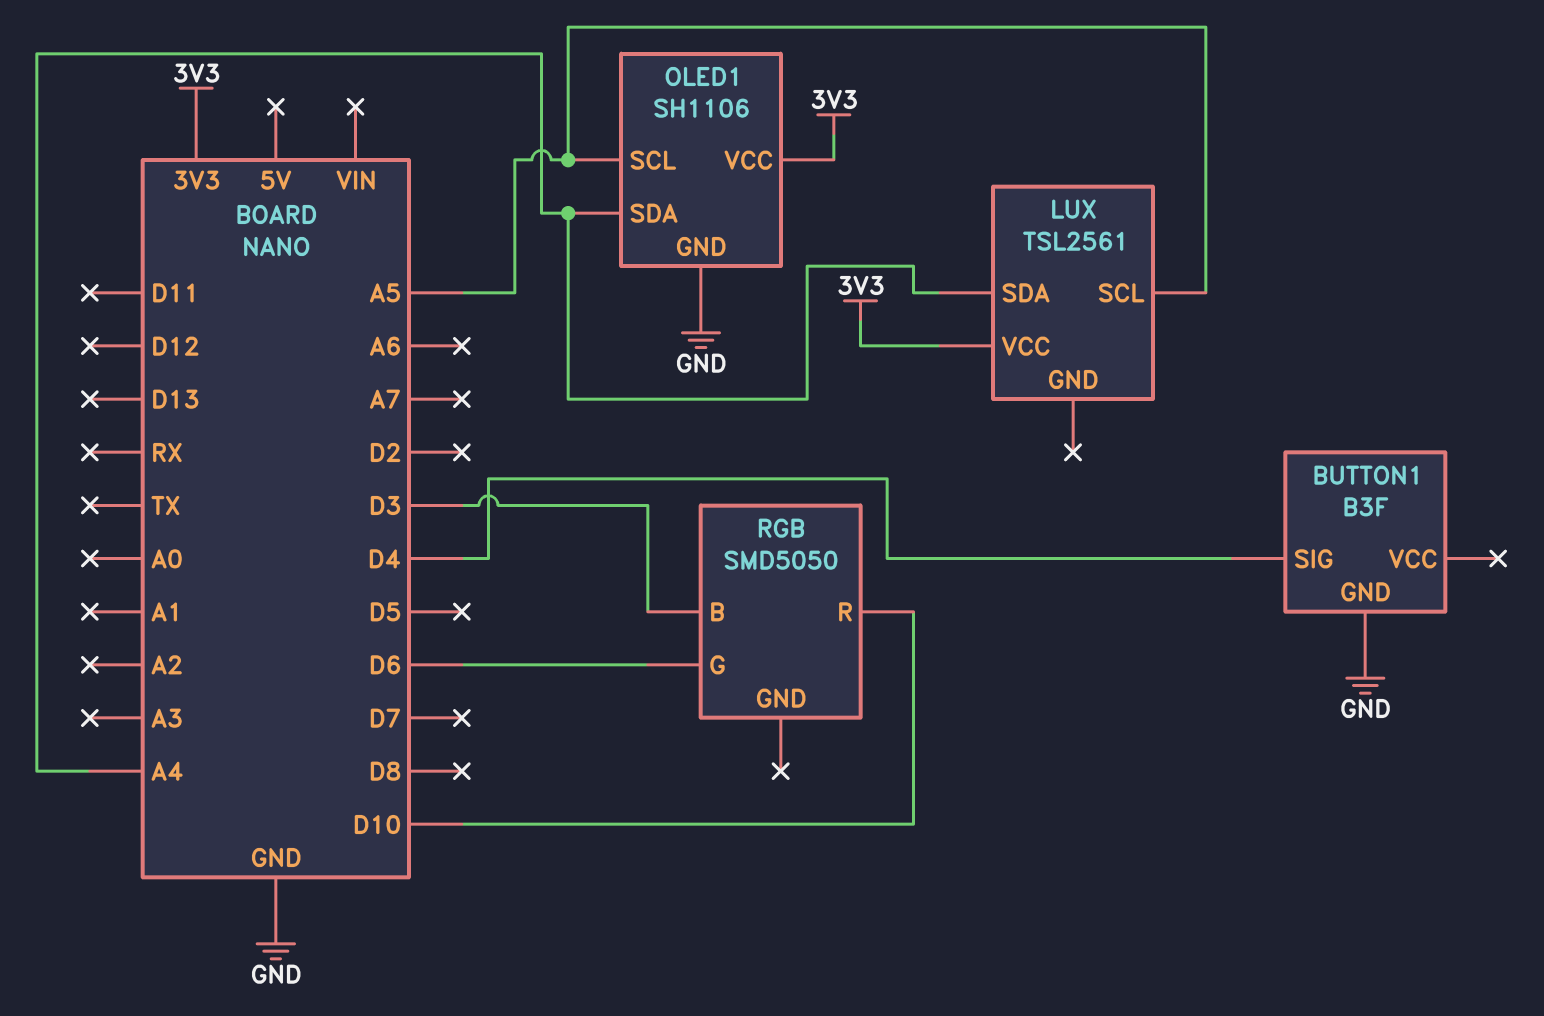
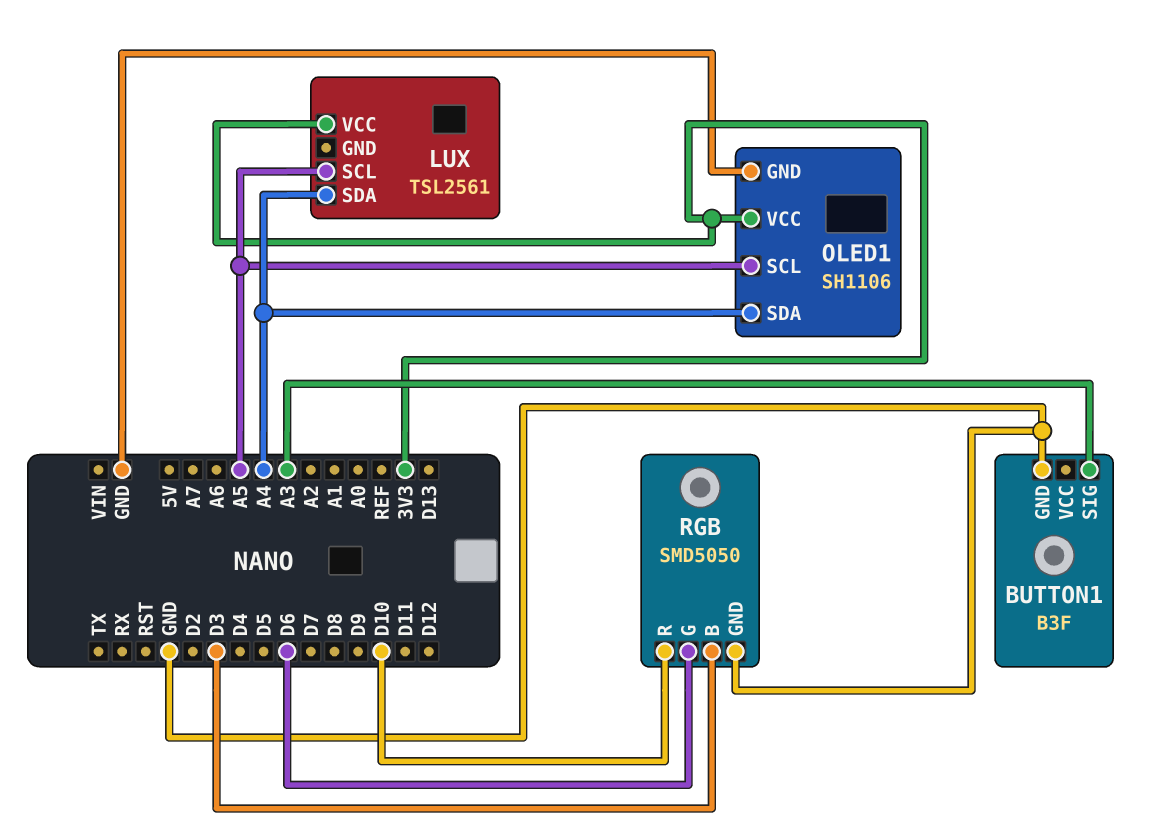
BUTTON1 pin SIG: D4 -> A3
RGB pin GND: none -> GND

